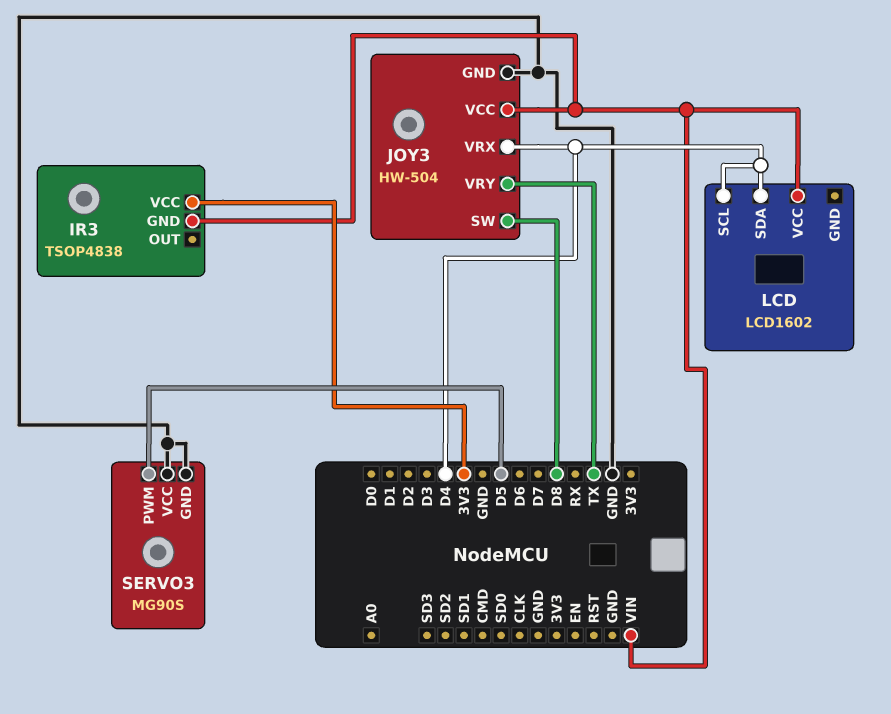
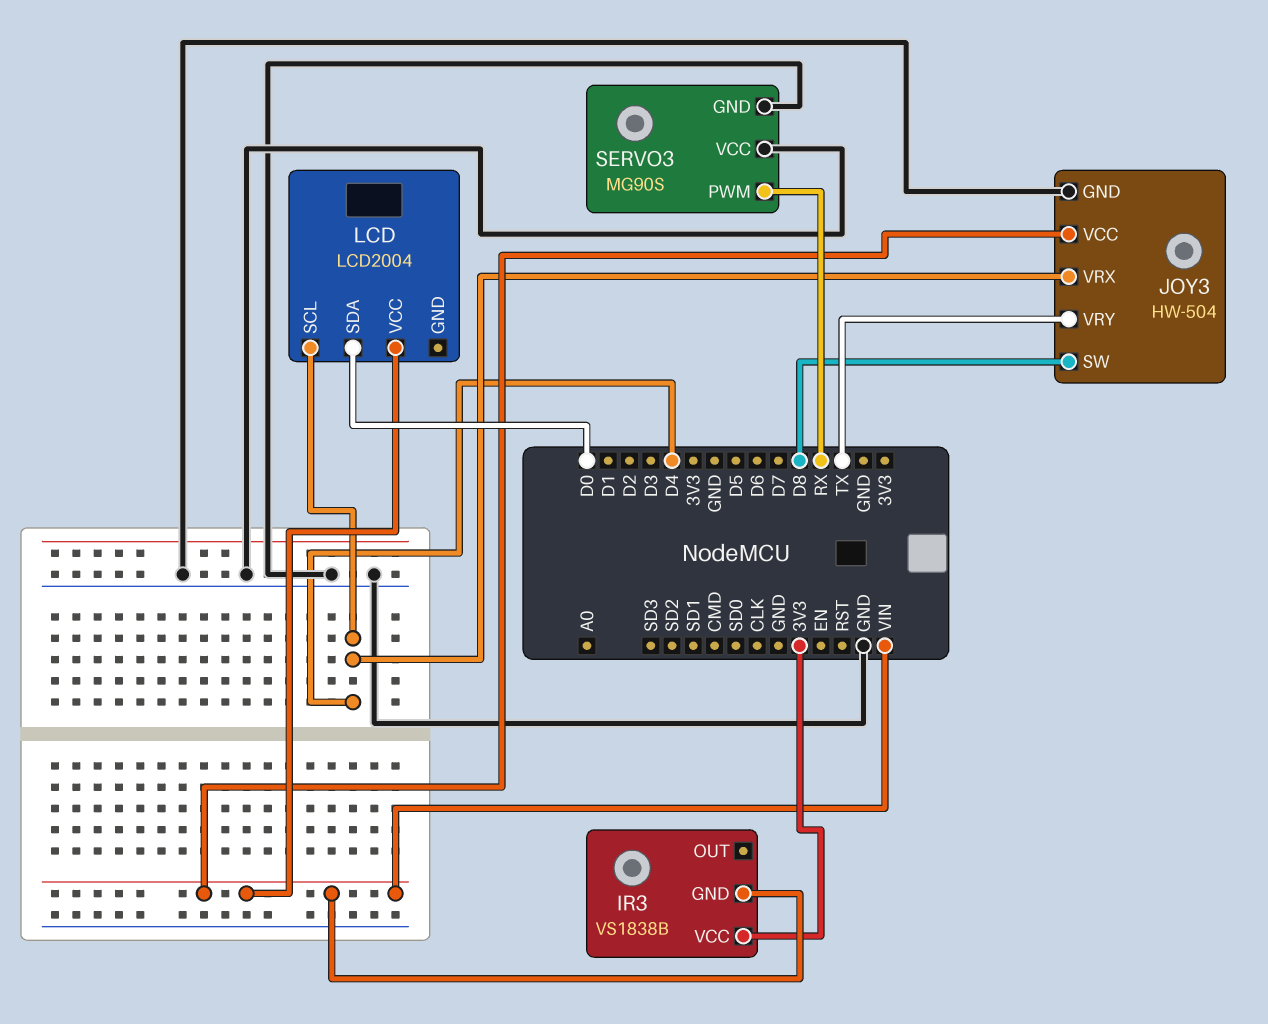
IR3: TSOP4838 -> VS1838B
LCD: LCD1602 -> LCD2004
LCD pin SDA: D4 -> D0
SERVO3 pin PWM: D5 -> RX

